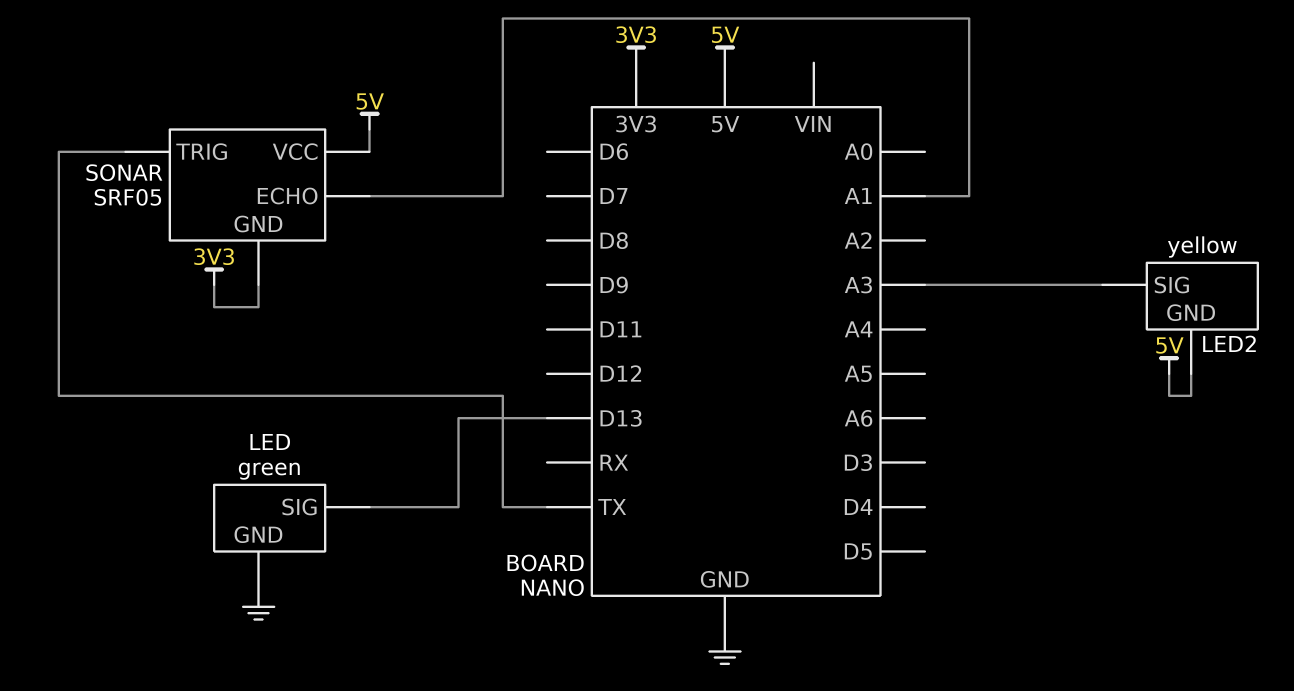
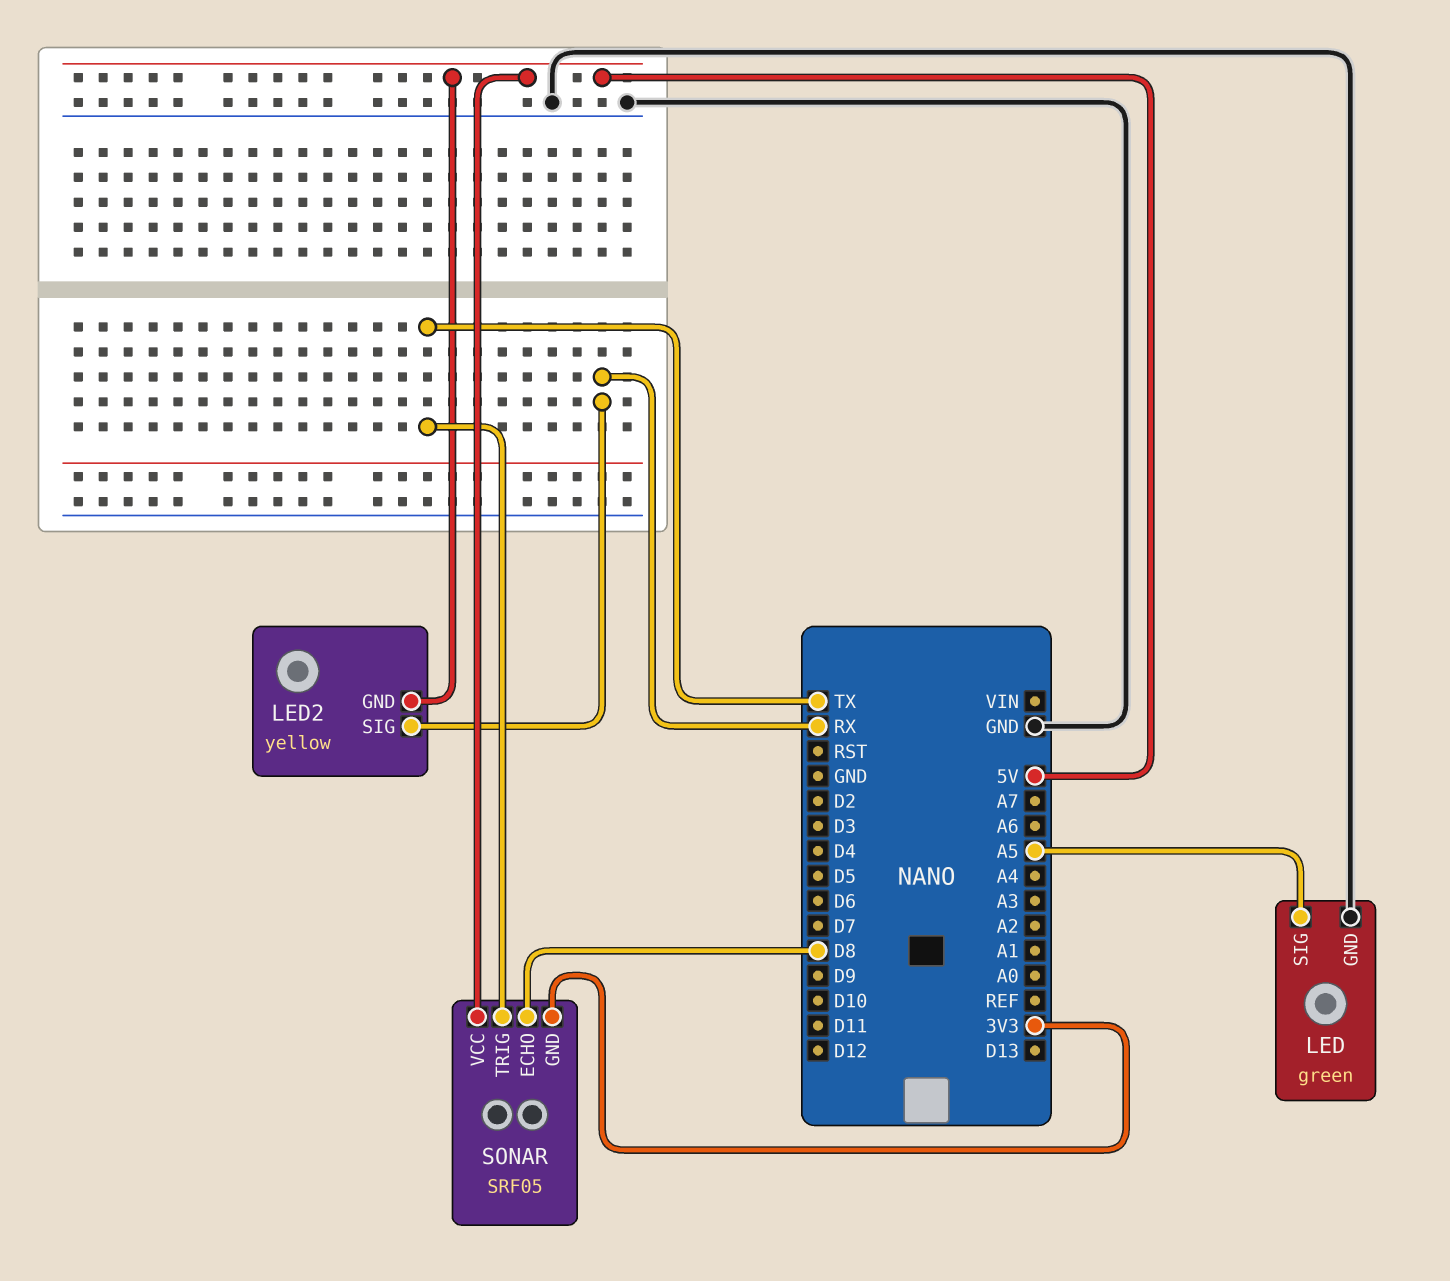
LED pin SIG: D13 -> A5
LED2 pin SIG: A3 -> RX
SONAR pin ECHO: A1 -> D8

